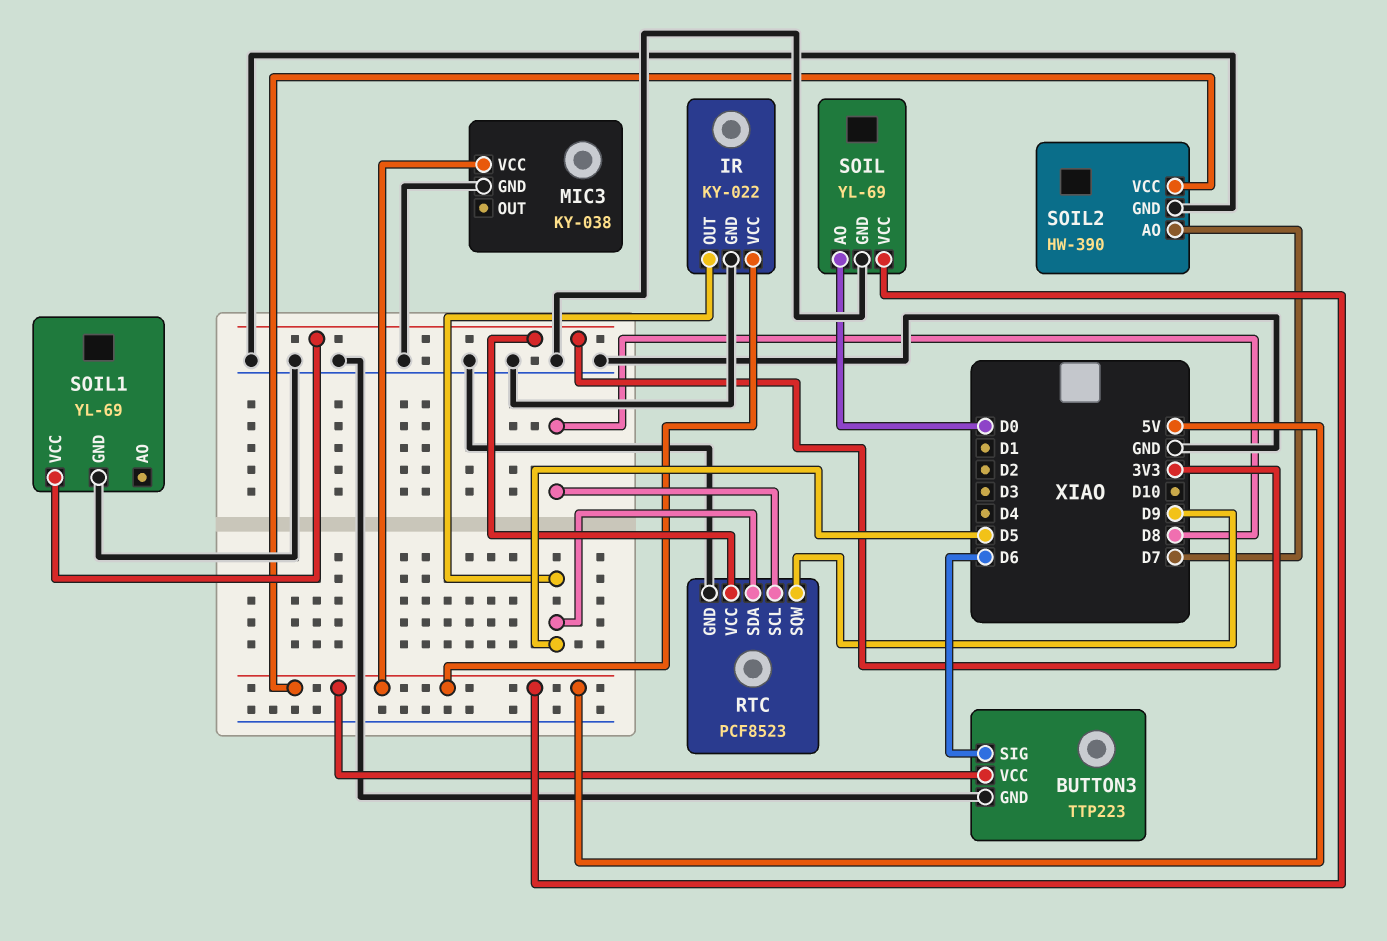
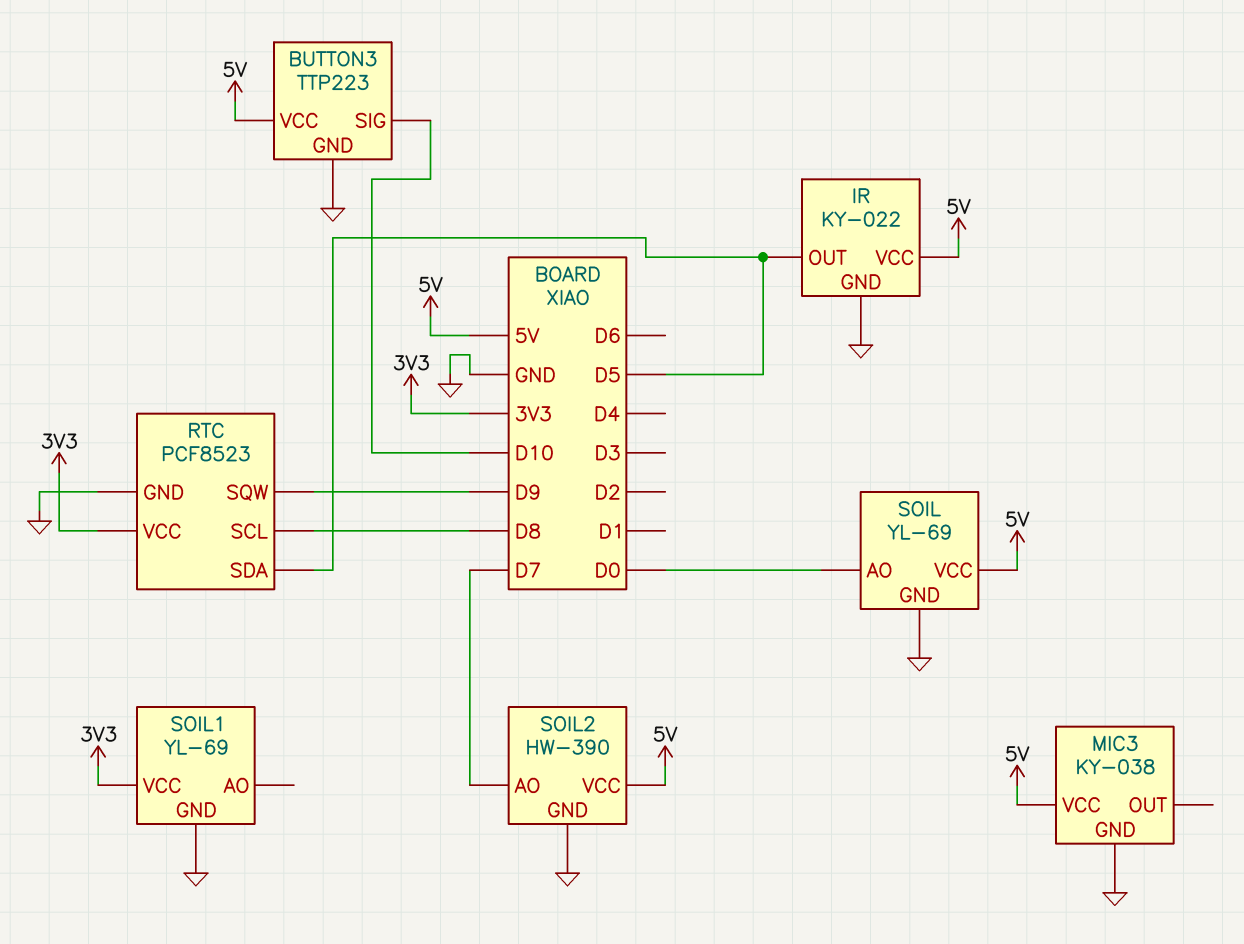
BUTTON3 pin SIG: D6 -> D10

